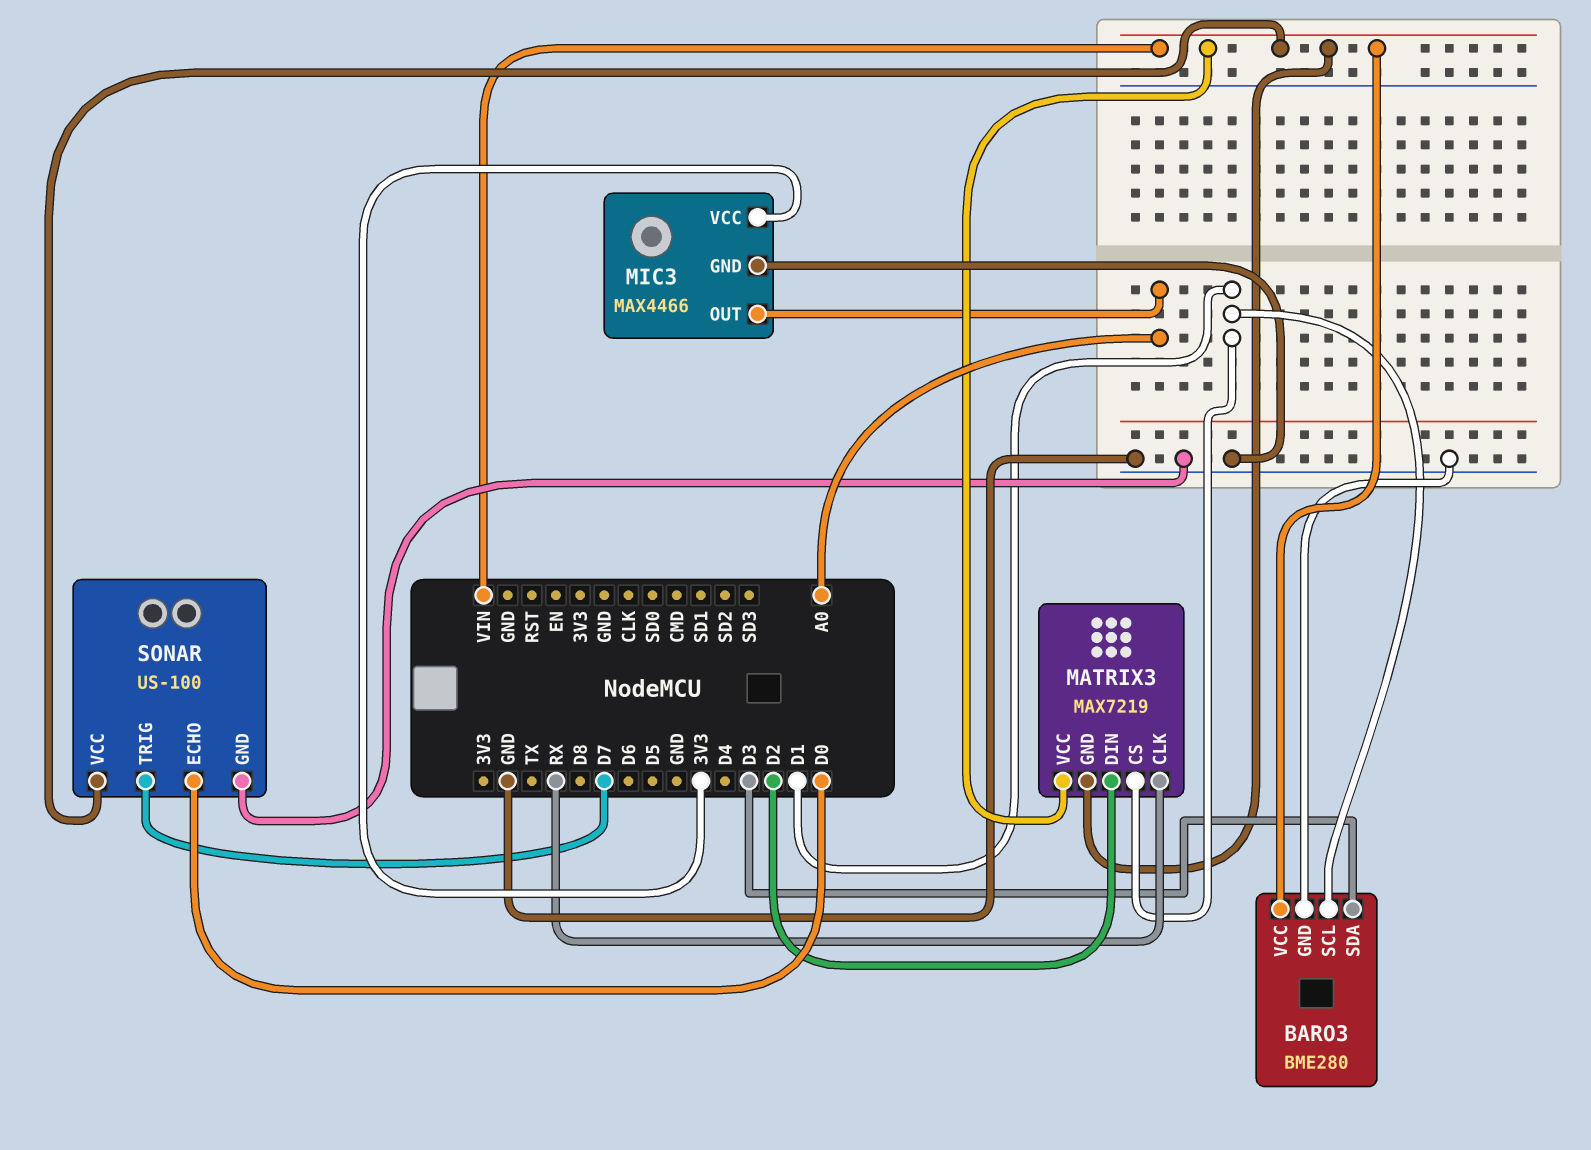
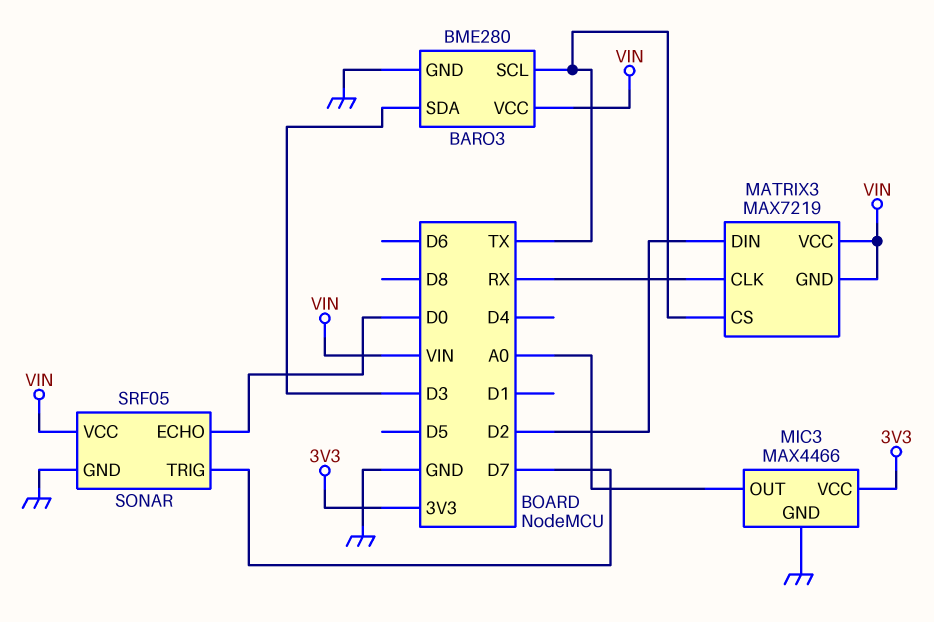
BARO3 pin SCL: D1 -> TX
MATRIX3 pin CS: D1 -> TX
SONAR: US-100 -> SRF05

